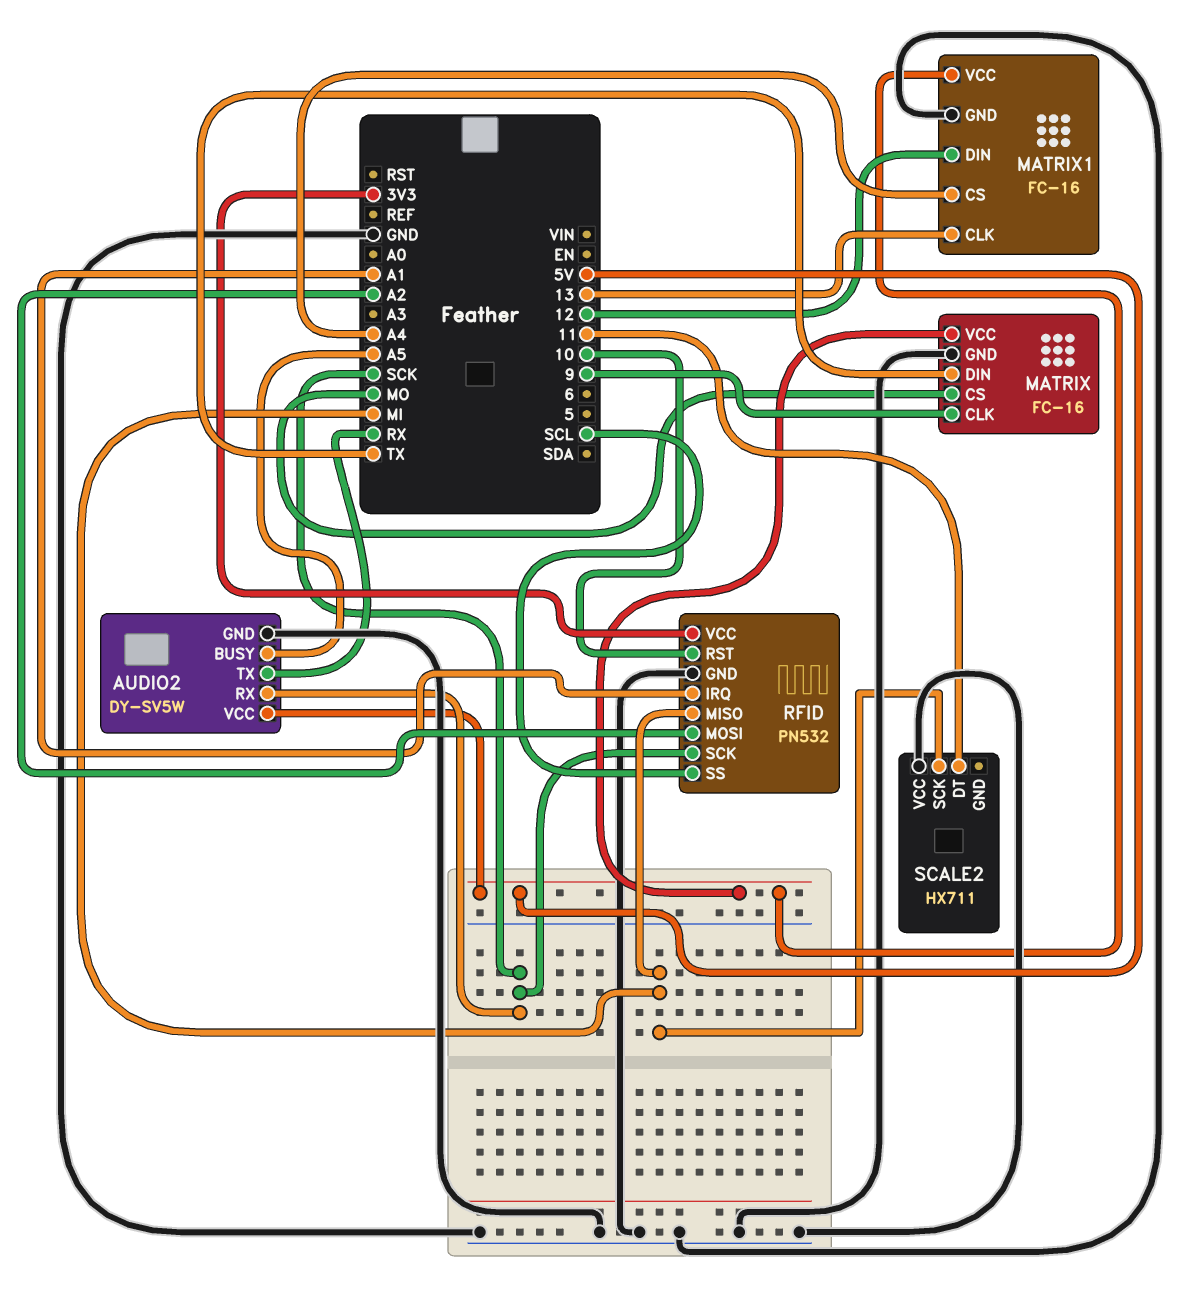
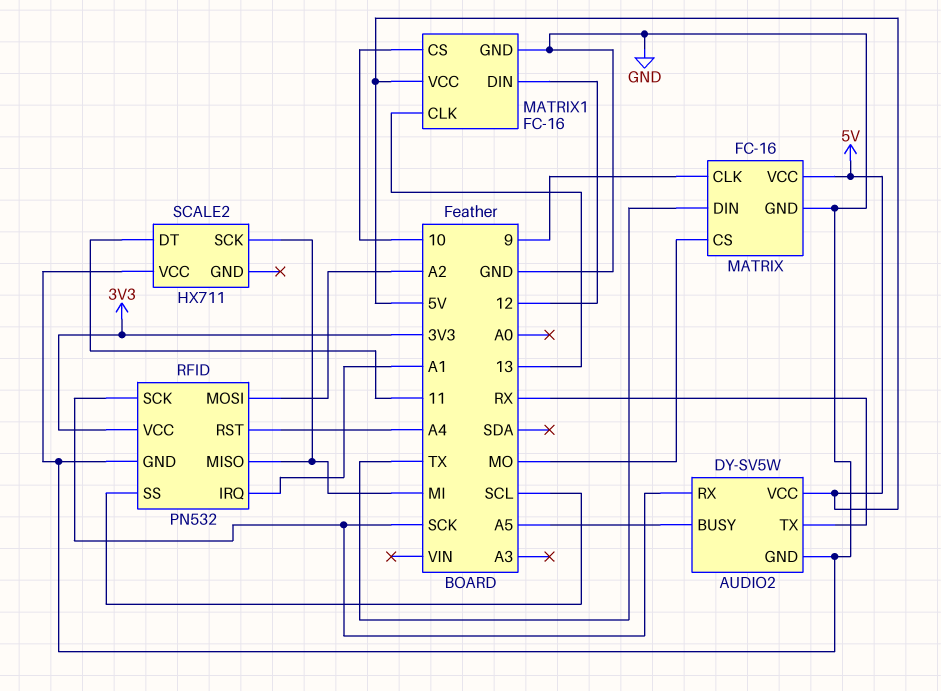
MATRIX1 pin CS: A4 -> 10
RFID pin RST: 10 -> A4

